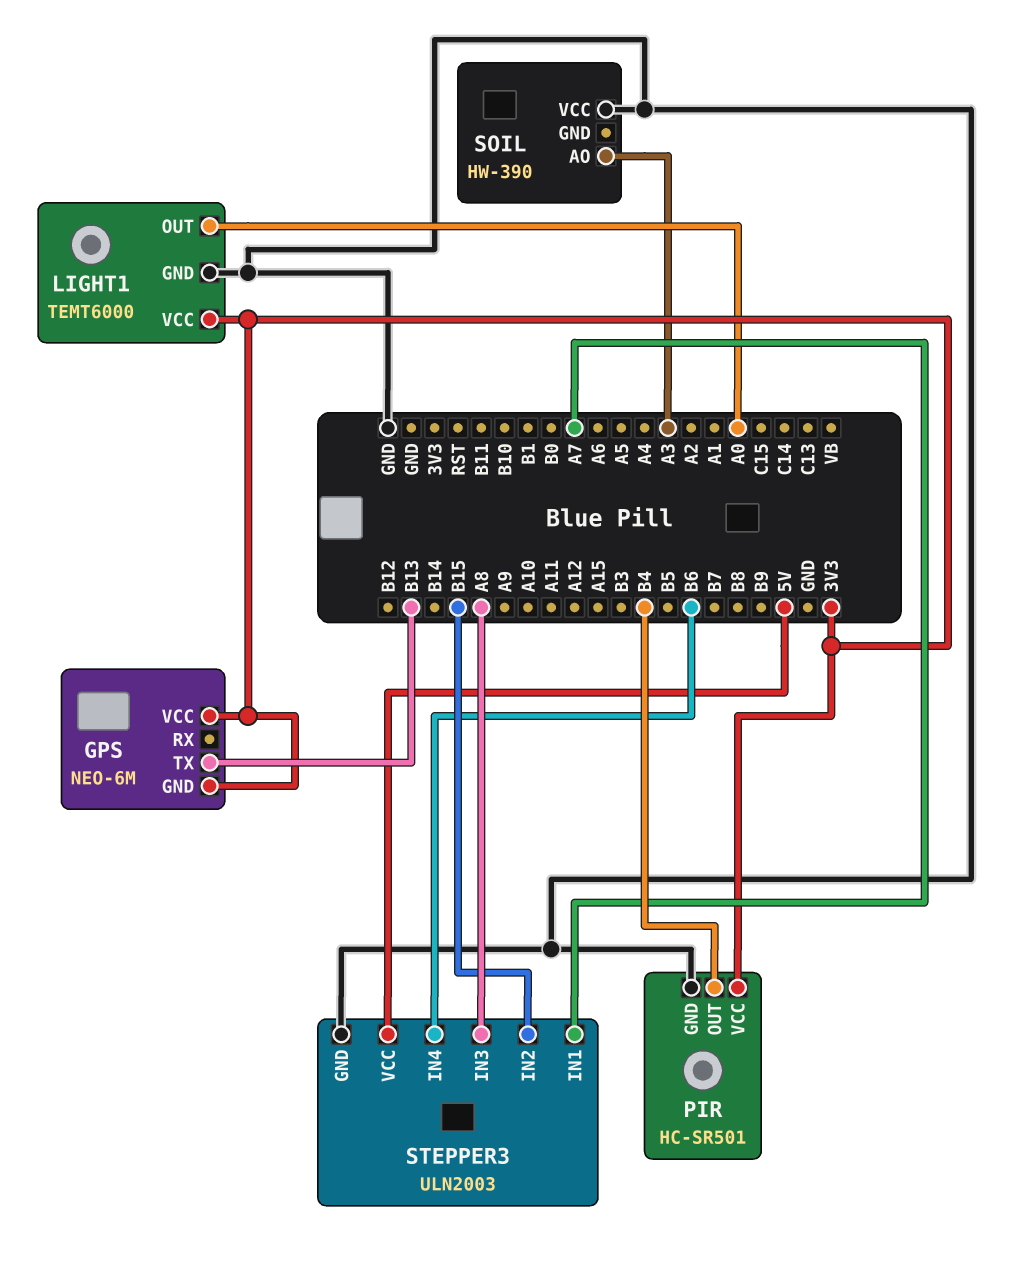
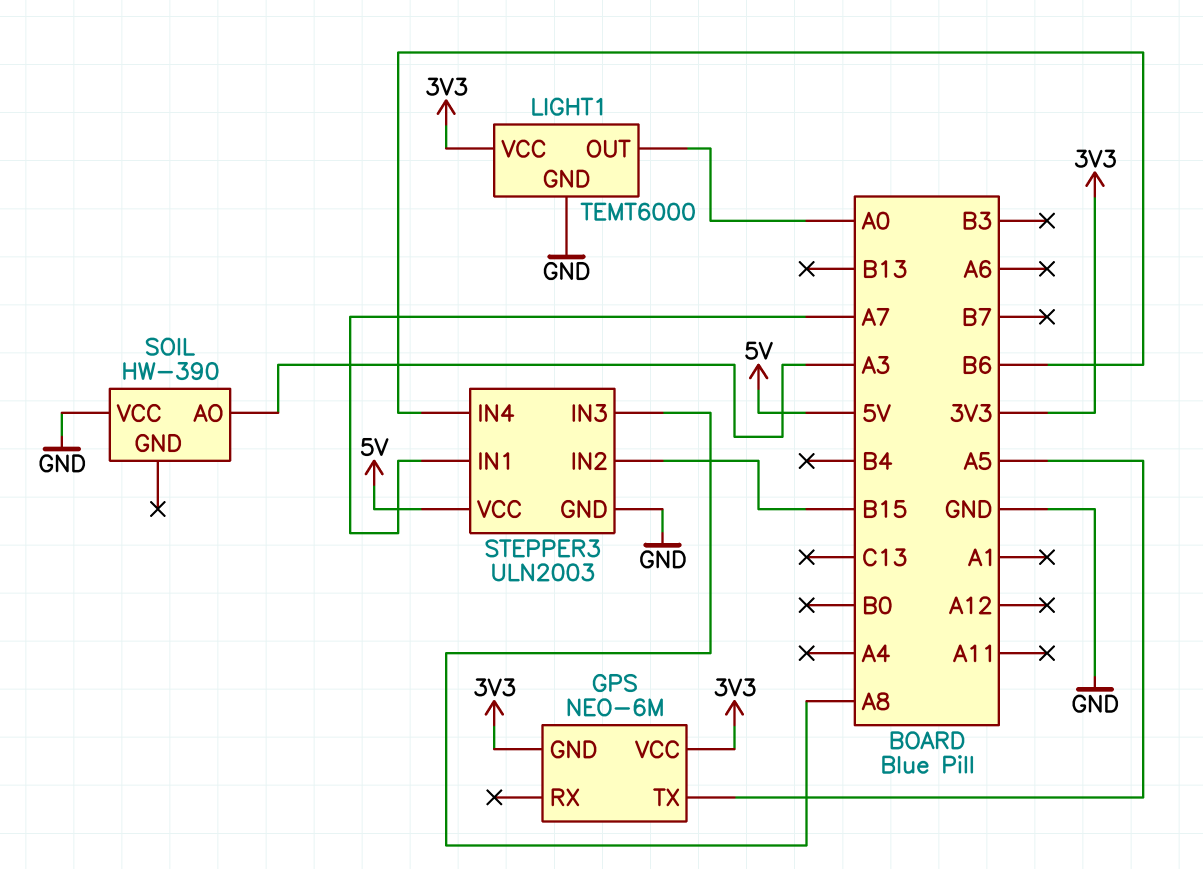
GPS pin TX: B13 -> A5
PIR: HC-SR501 -> none
PIR pin GND: GND -> none
PIR pin OUT: B4 -> none
PIR pin VCC: 3V3 -> none

